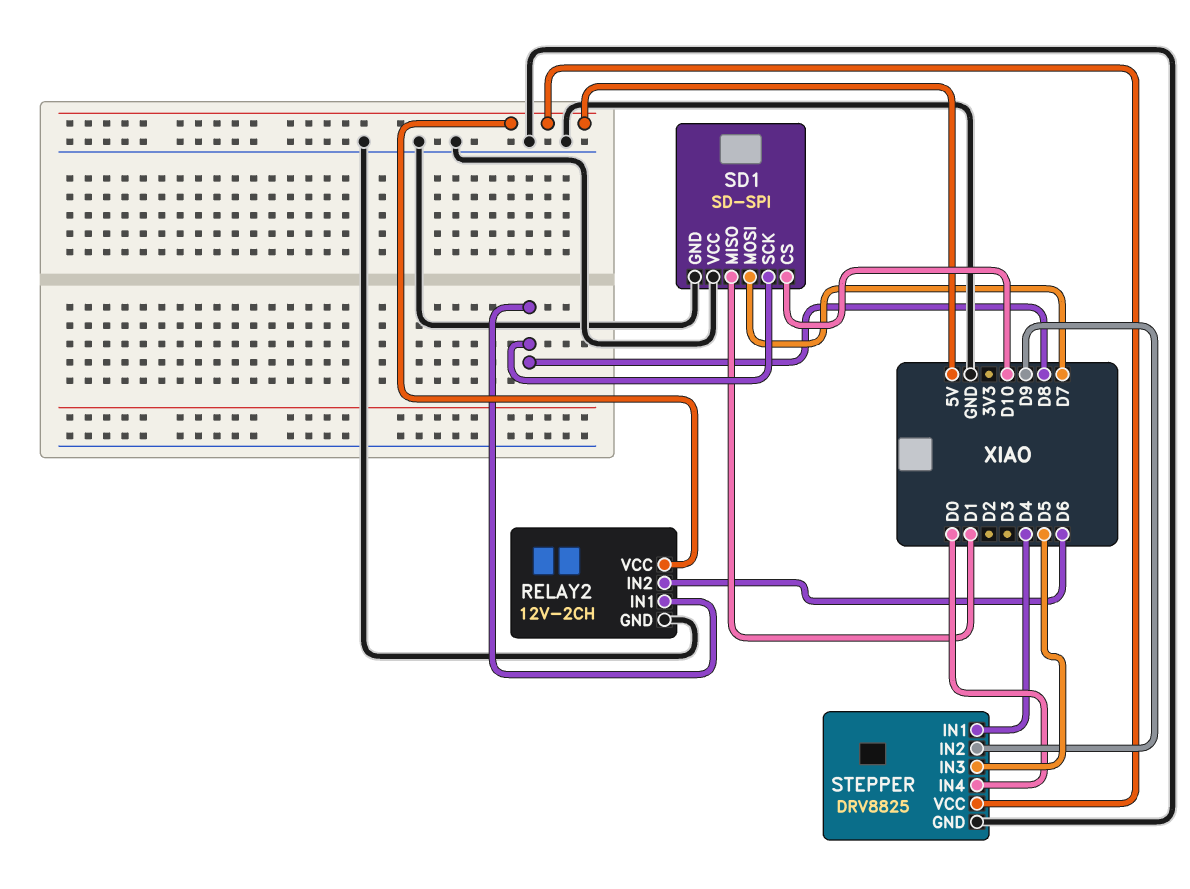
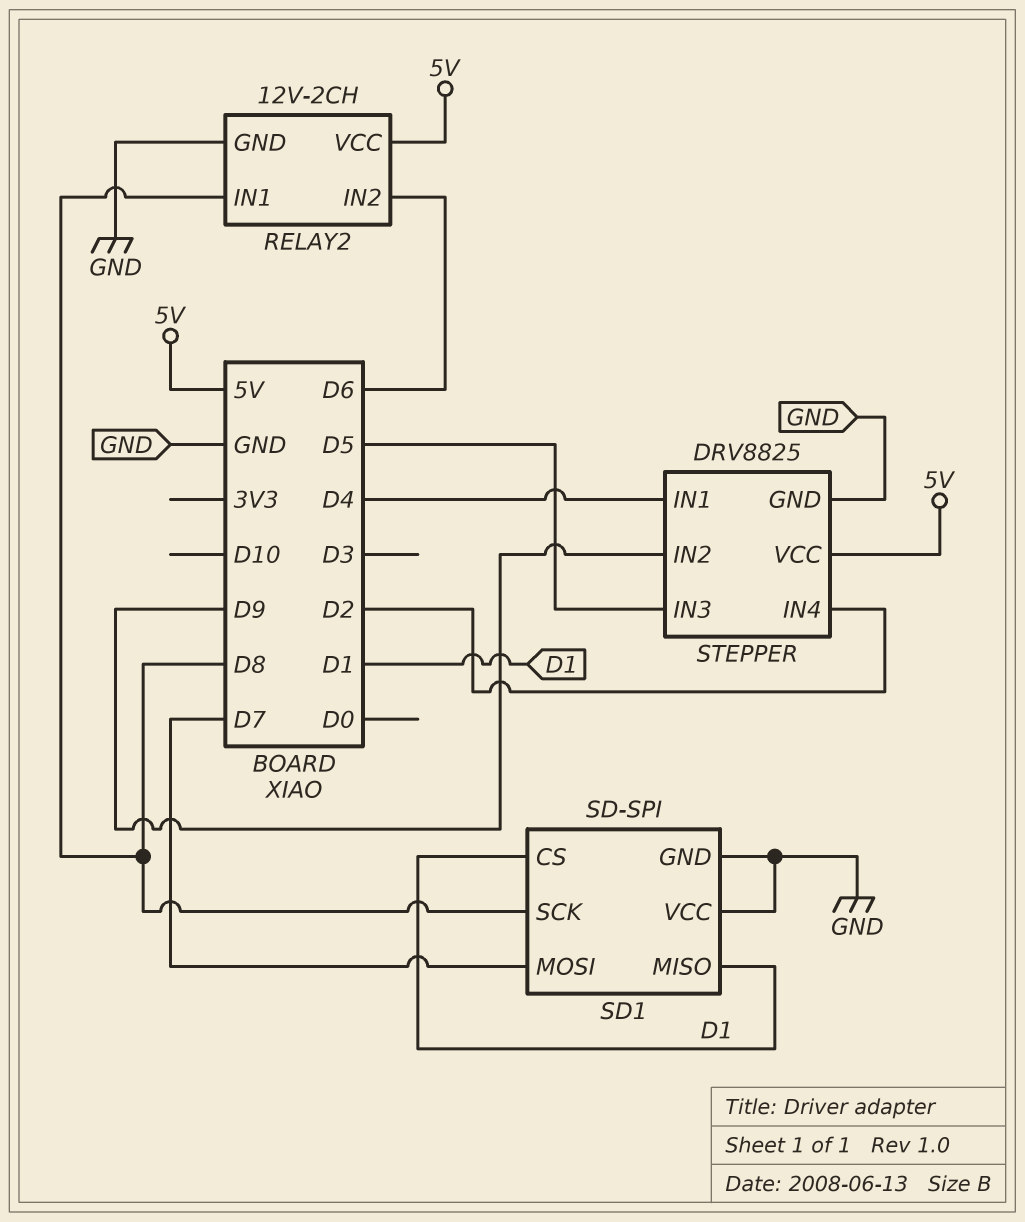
SD1 pin CS: D10 -> D1
STEPPER pin IN4: D0 -> D2

